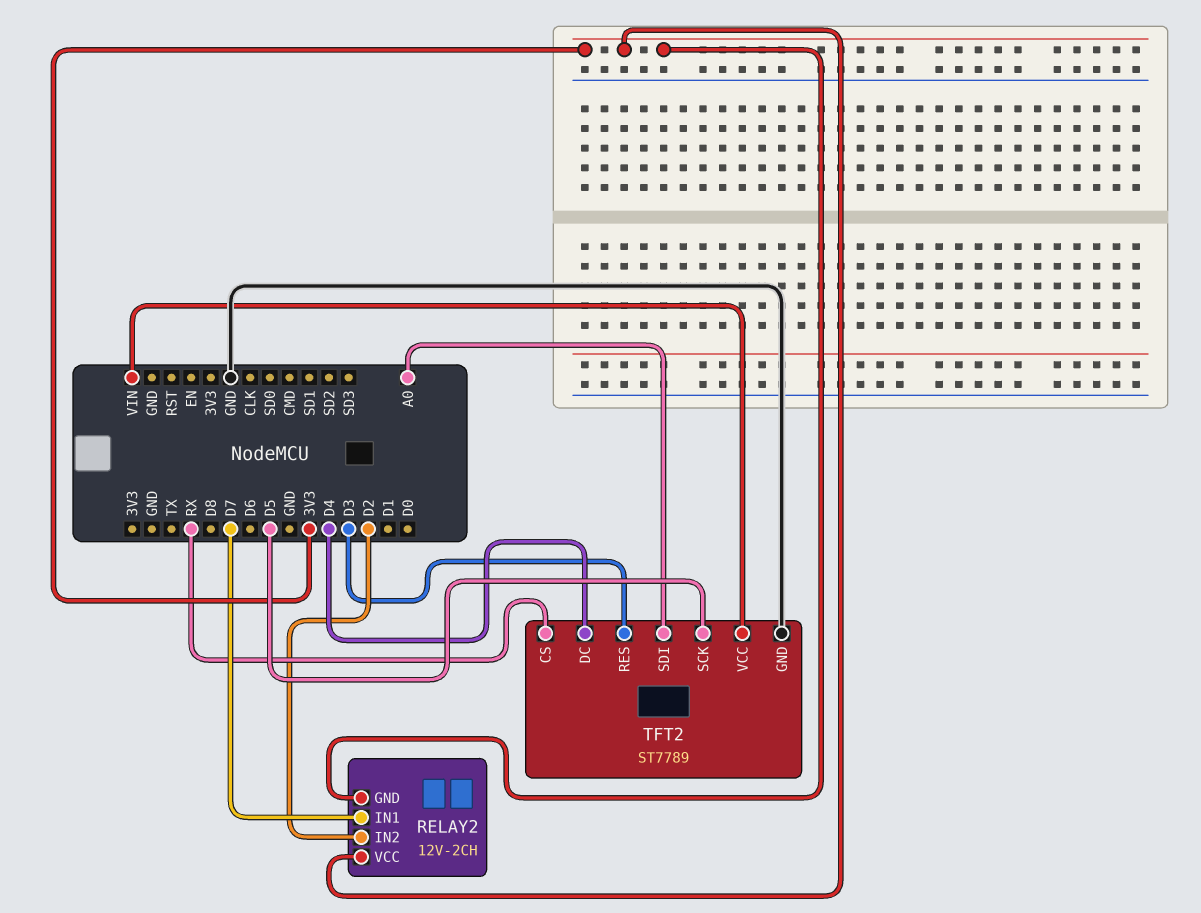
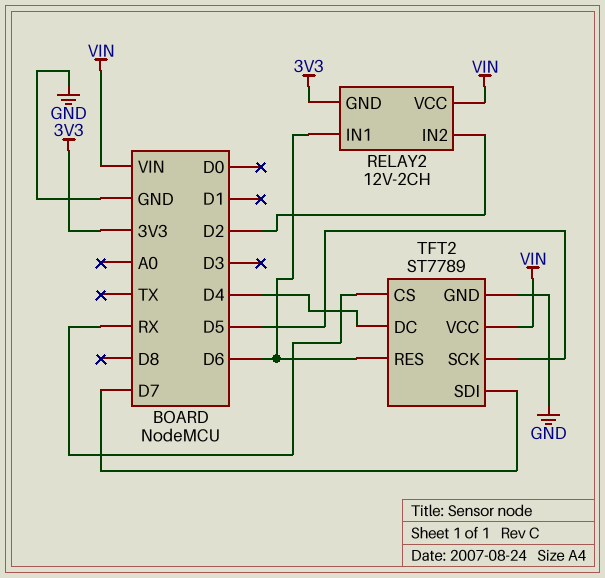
RELAY2 pin IN1: D7 -> D6
RELAY2 pin VCC: 3V3 -> VIN
TFT2 pin RES: D3 -> D6
TFT2 pin SDI: A0 -> D7

